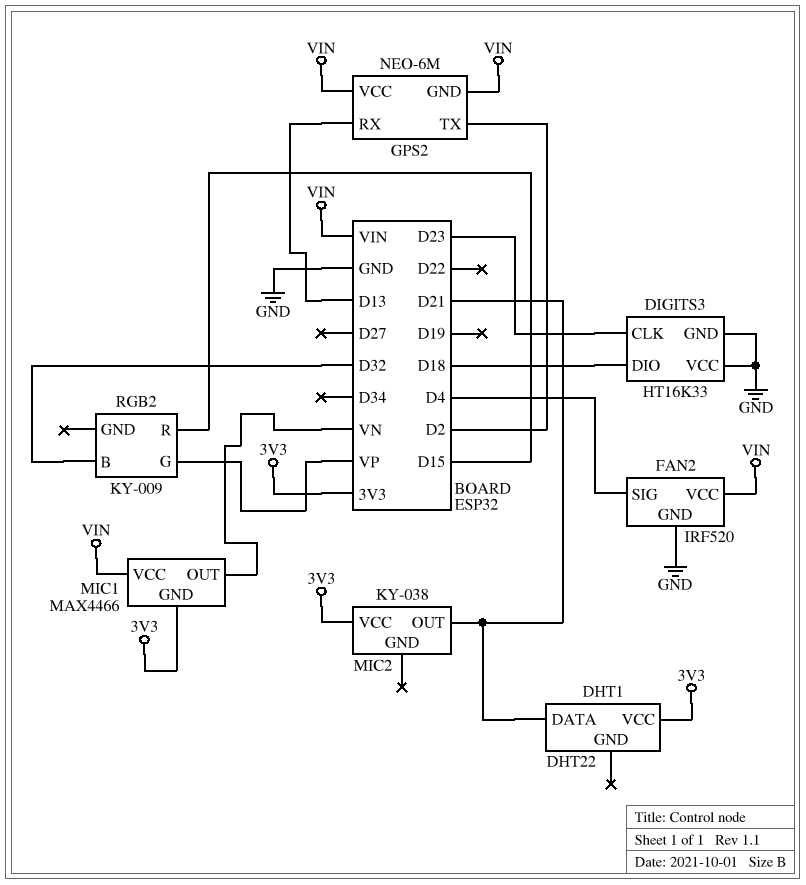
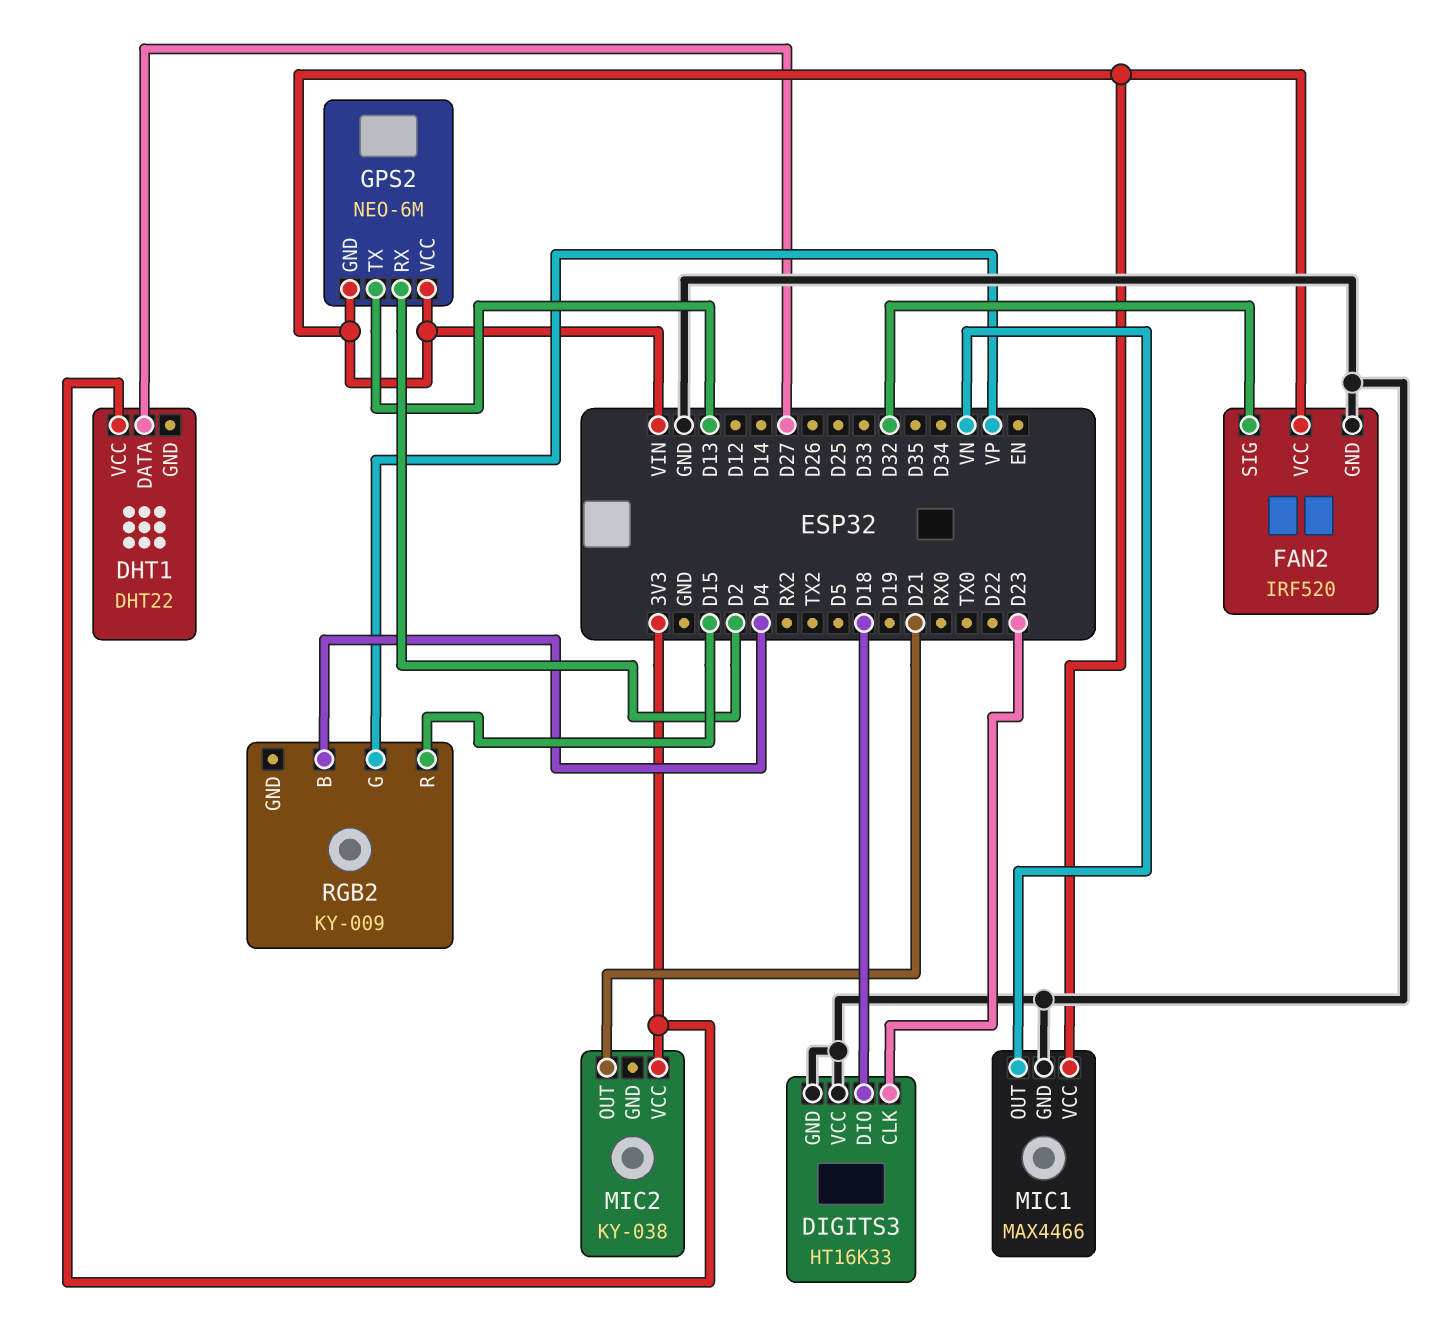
DHT1 pin DATA: D21 -> D27
FAN2 pin SIG: D4 -> D32
GPS2 pin RX: D13 -> D2
GPS2 pin TX: D2 -> D13
MIC1 pin GND: 3V3 -> GND
RGB2 pin B: D32 -> D4

